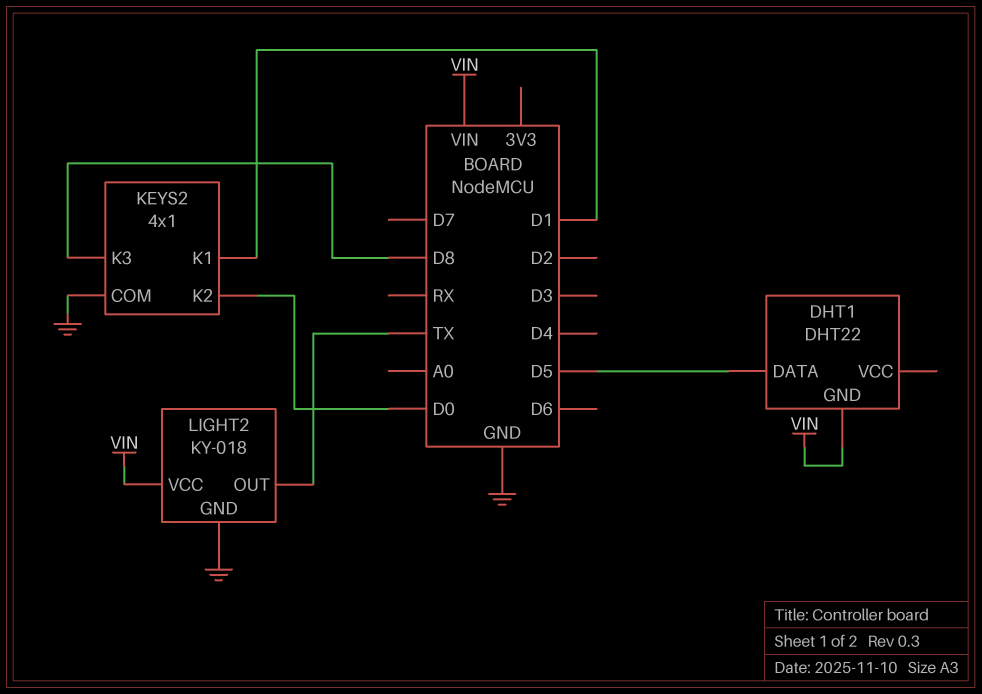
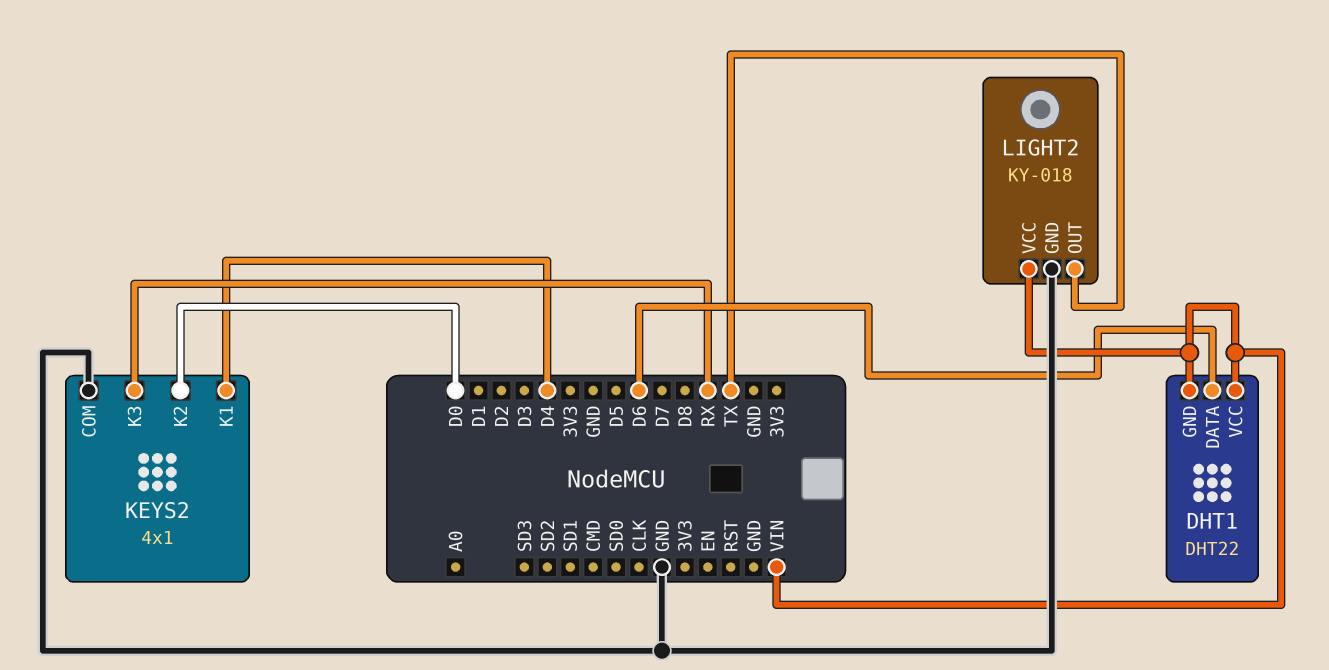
DHT1 pin DATA: D5 -> D6
DHT1 pin VCC: none -> VIN
KEYS2 pin K1: D1 -> D4
KEYS2 pin K3: D8 -> RX

